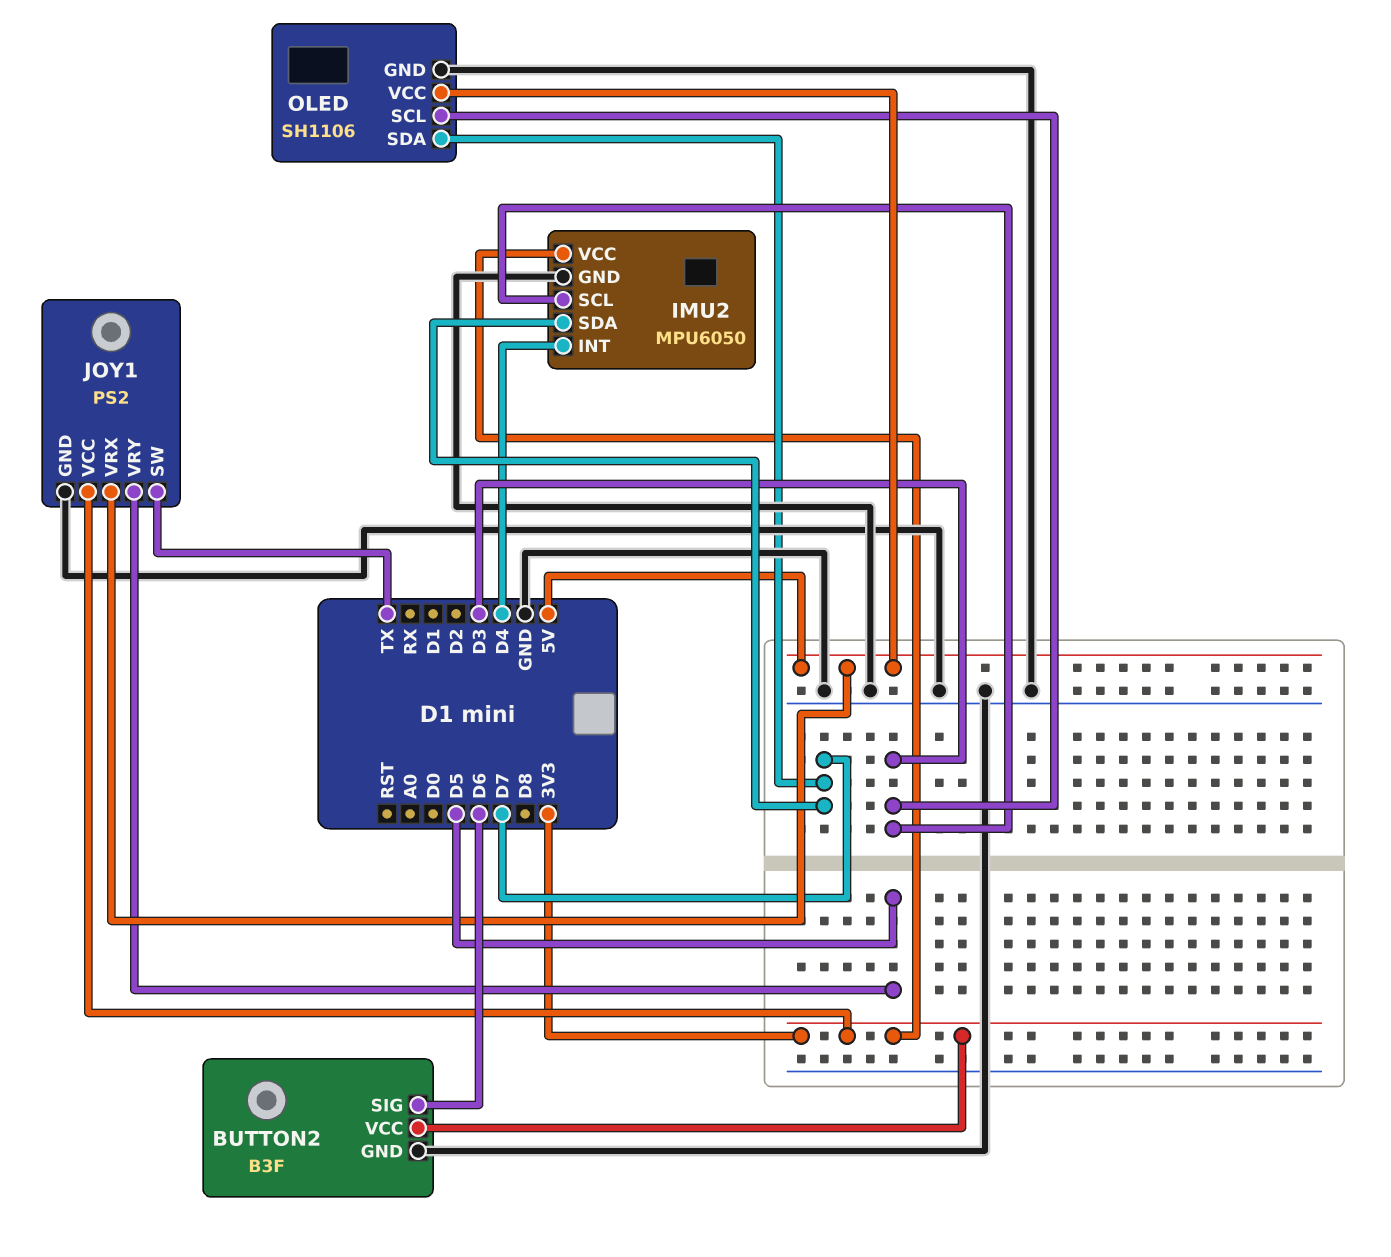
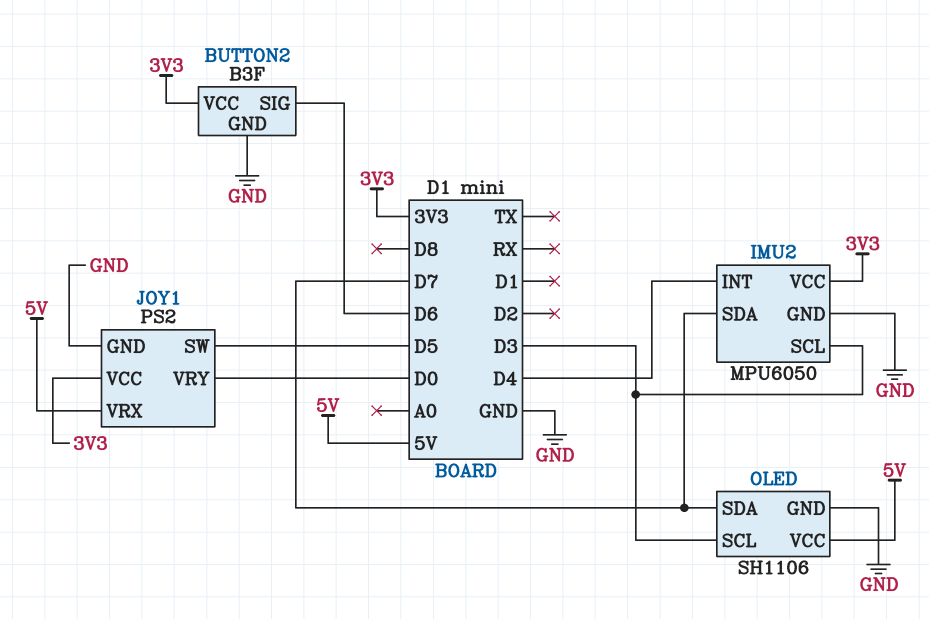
JOY1 pin SW: TX -> D5
JOY1 pin VRY: D5 -> D0

